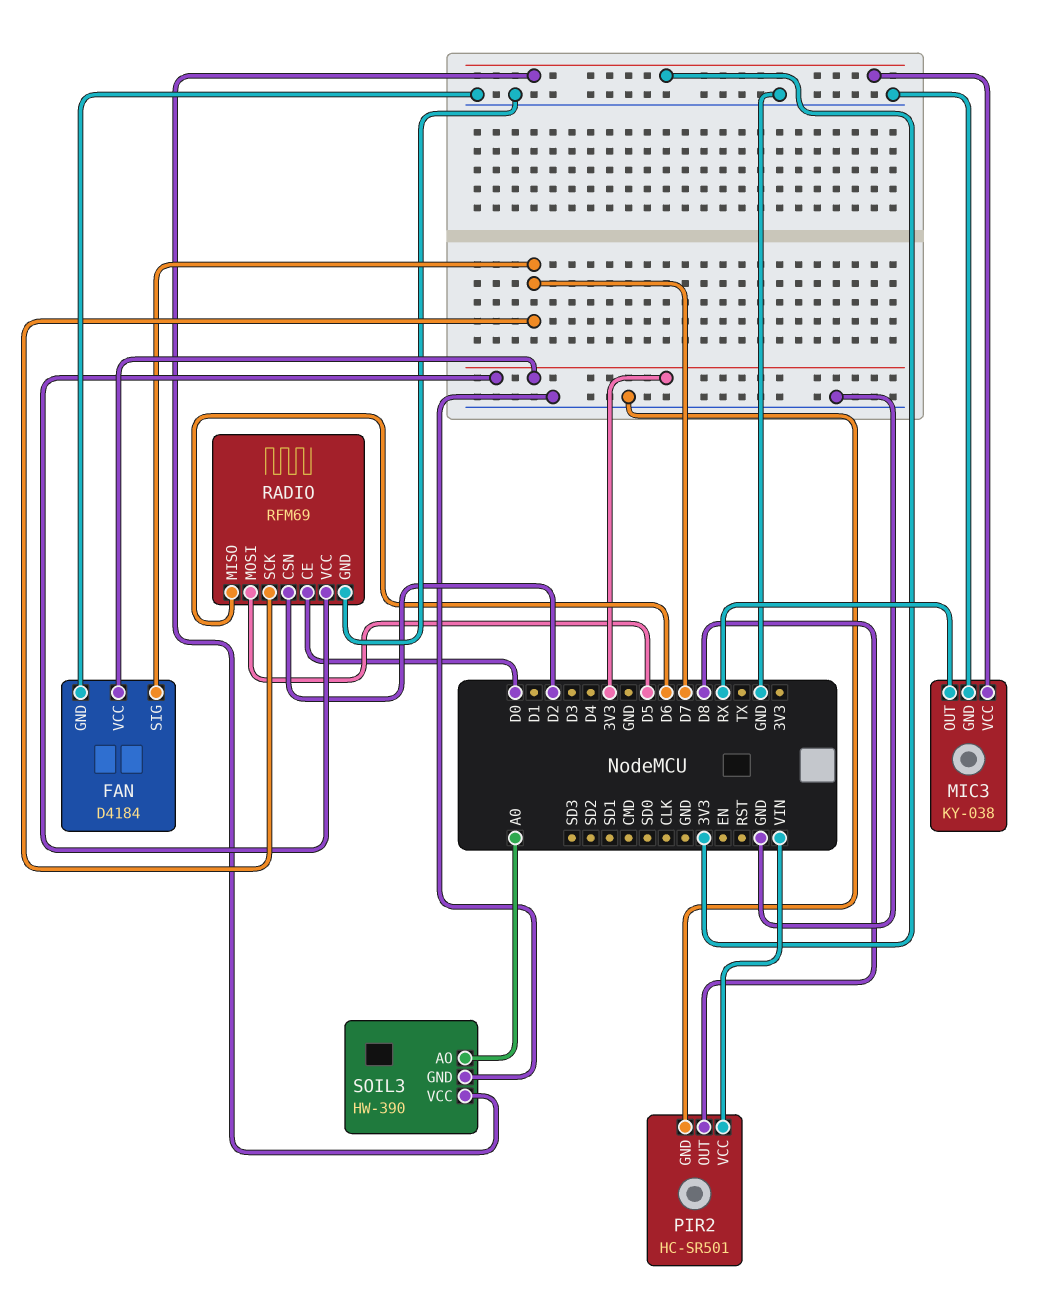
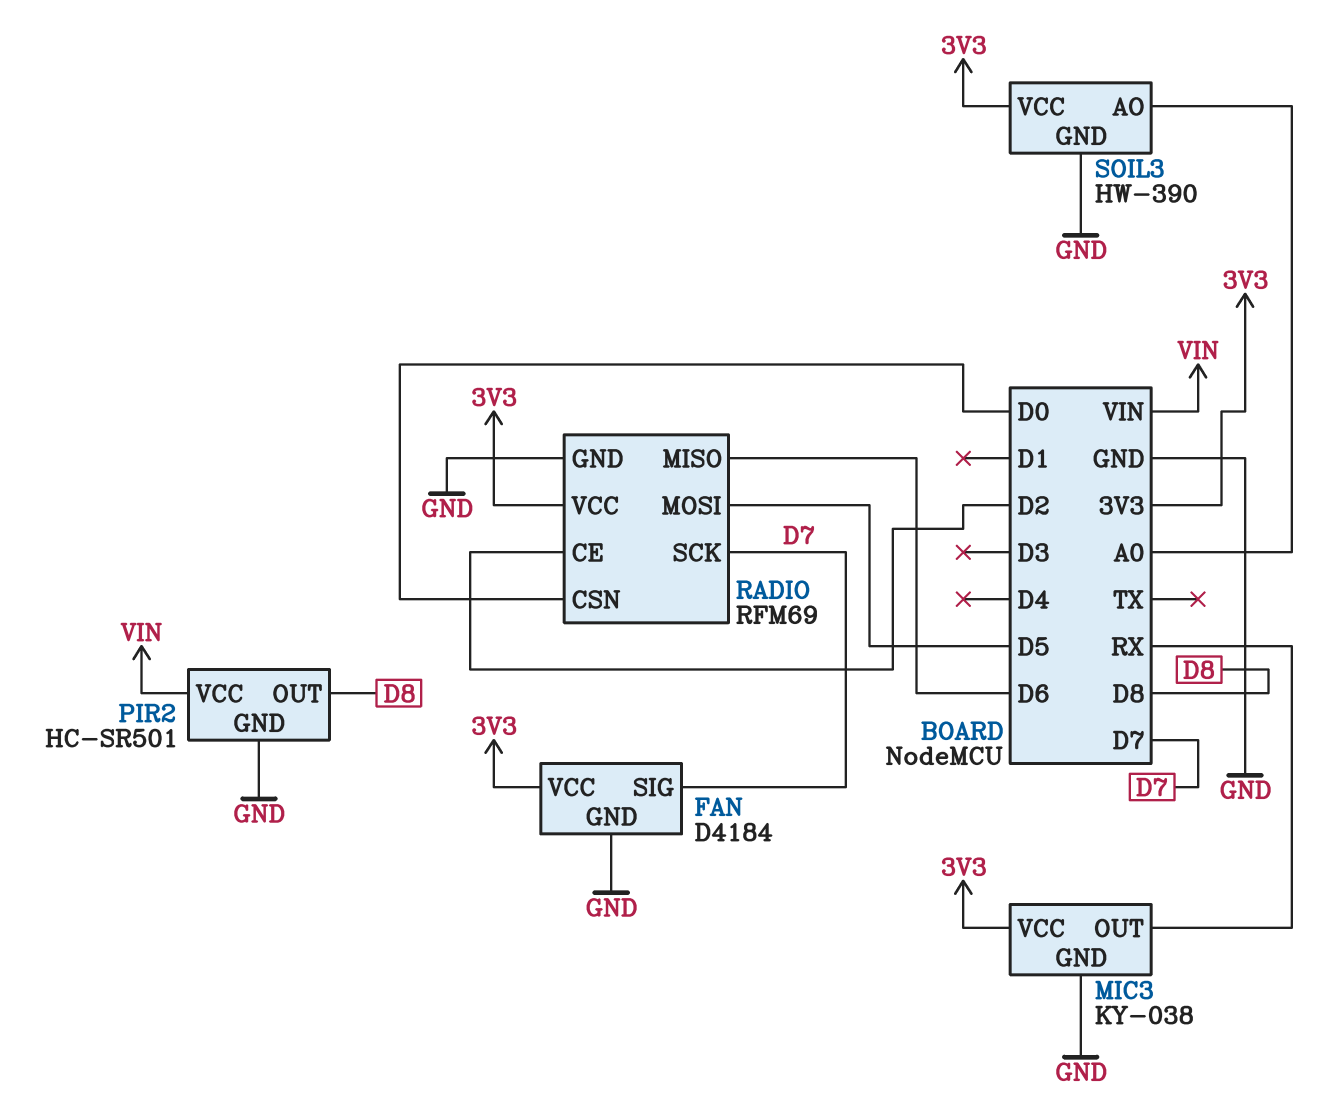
RADIO pin CE: D0 -> D2
RADIO pin CSN: D2 -> D0

